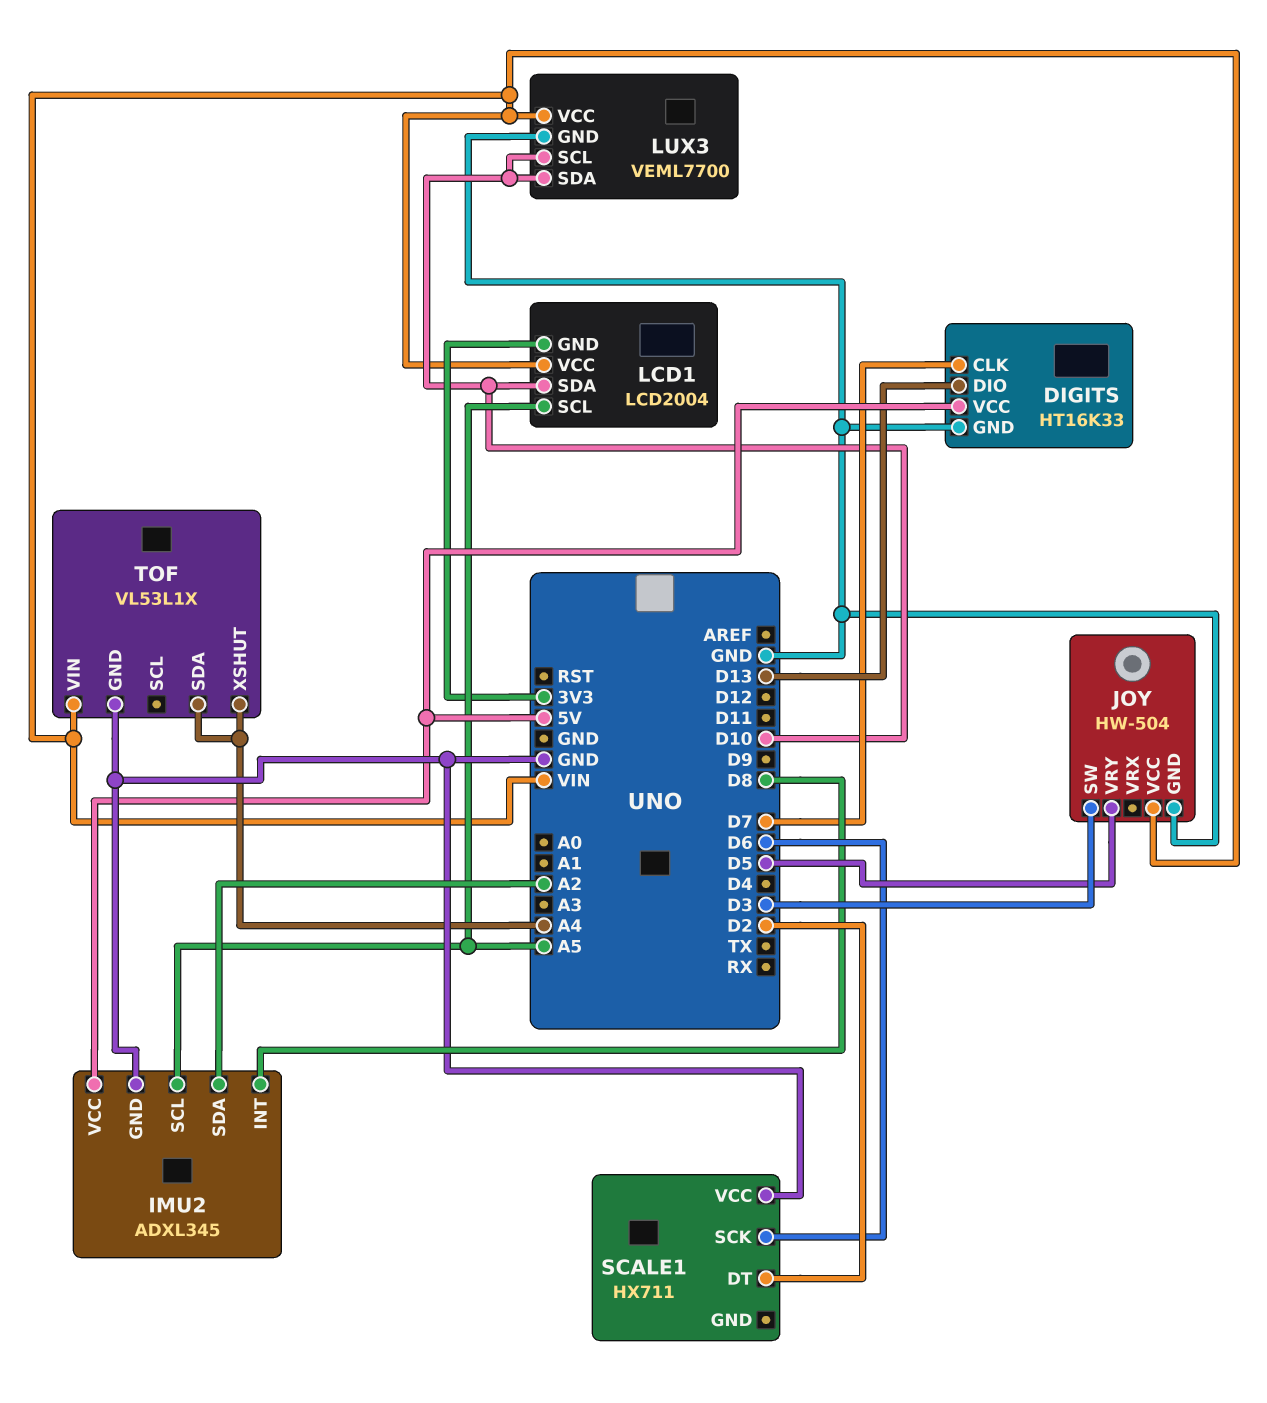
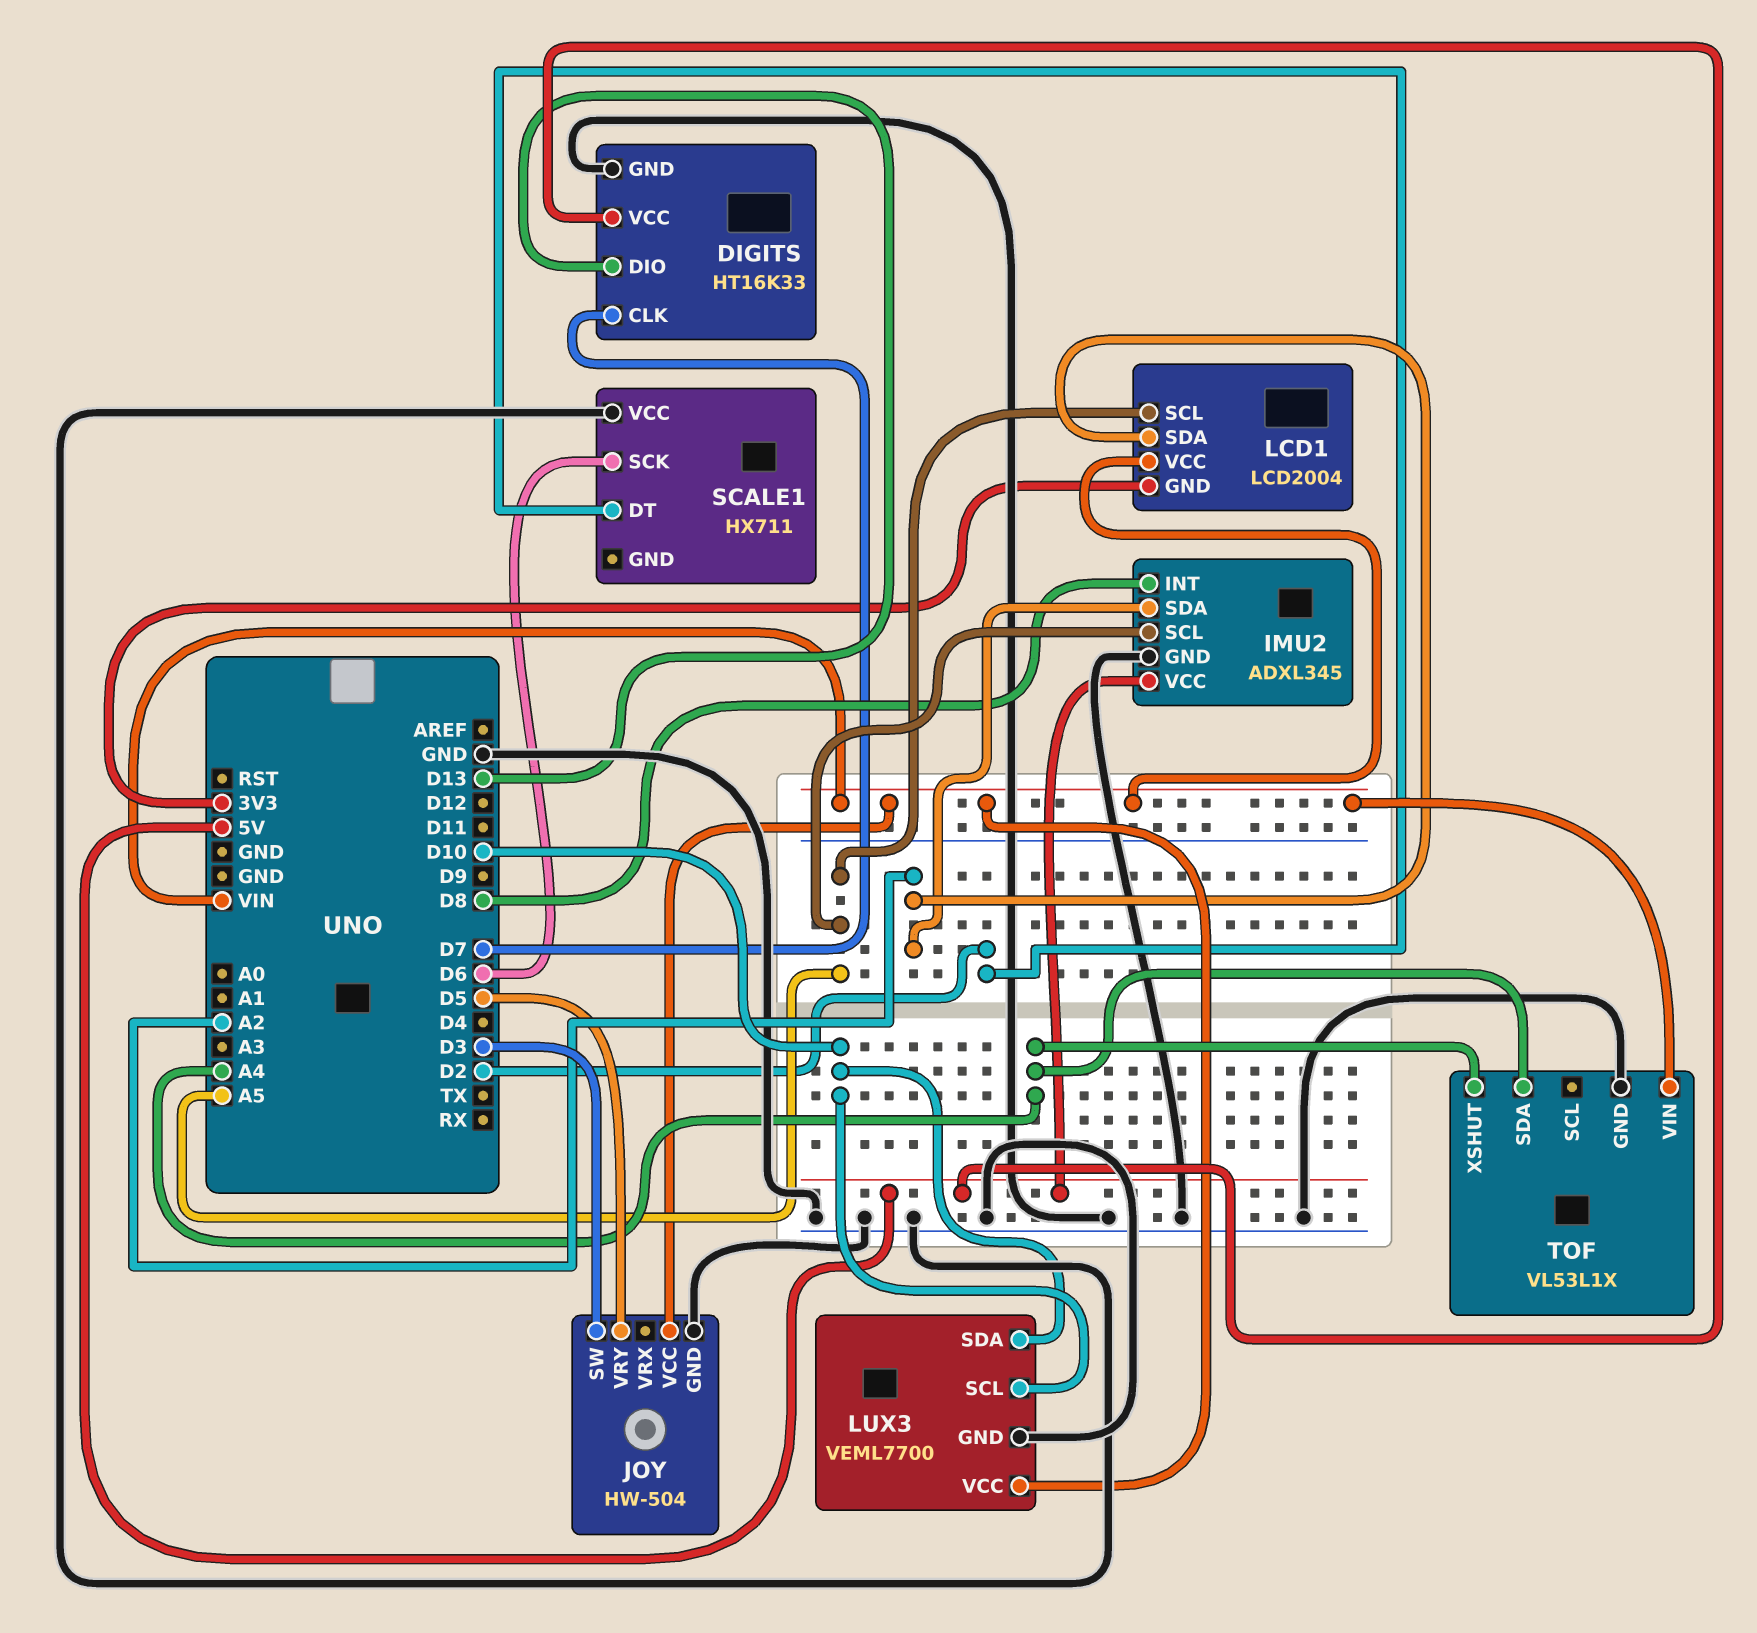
LCD1 pin SDA: D10 -> A2

